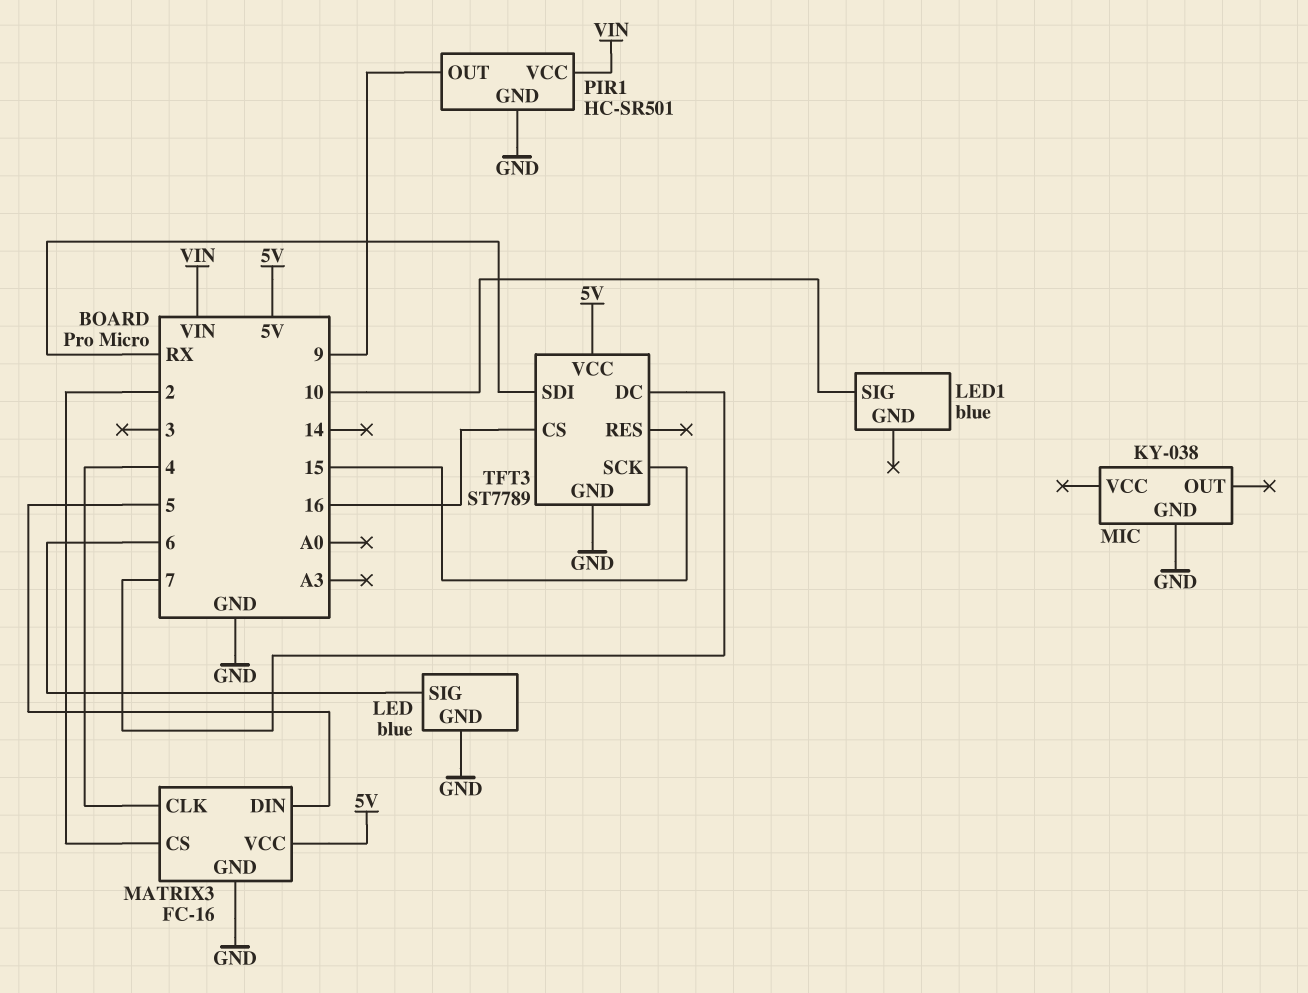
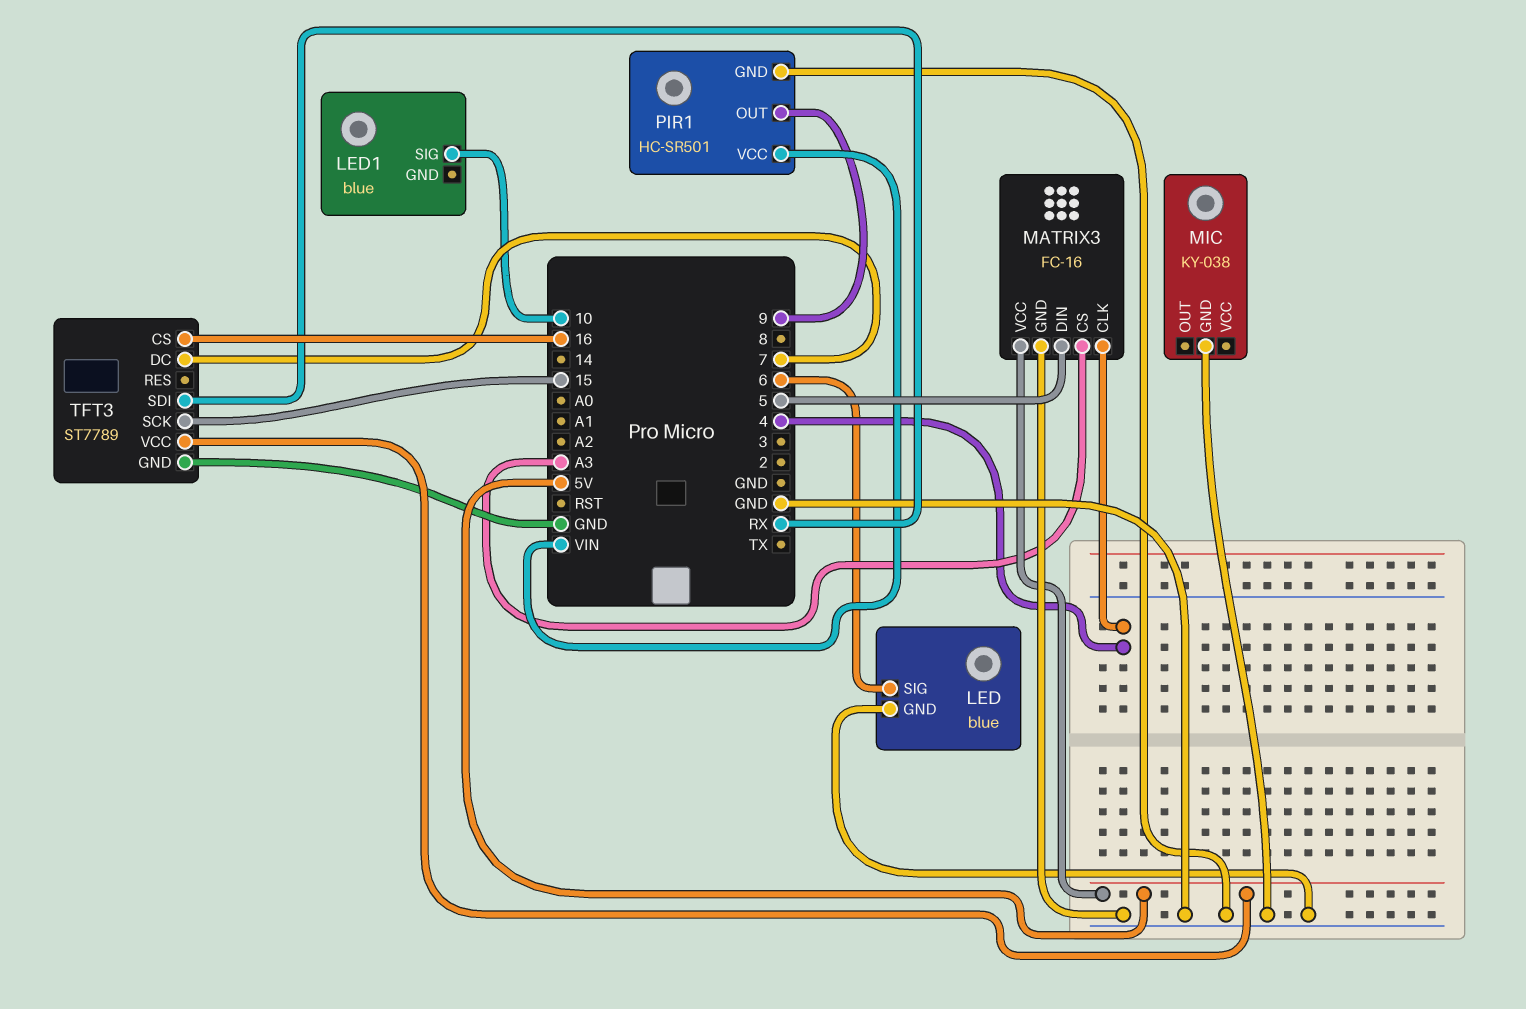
MATRIX3 pin CS: 2 -> A3

